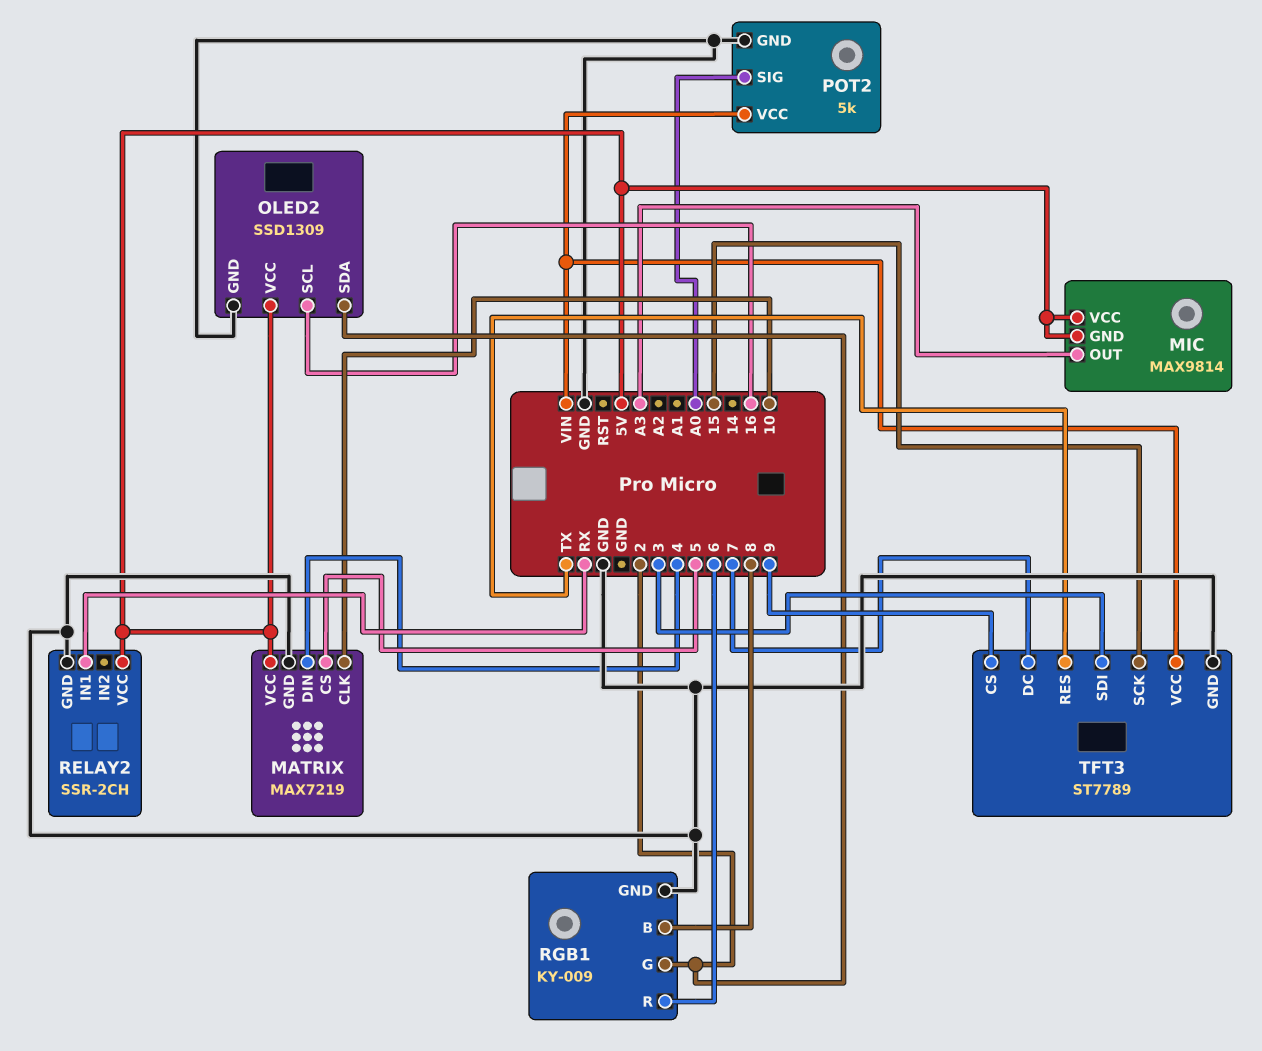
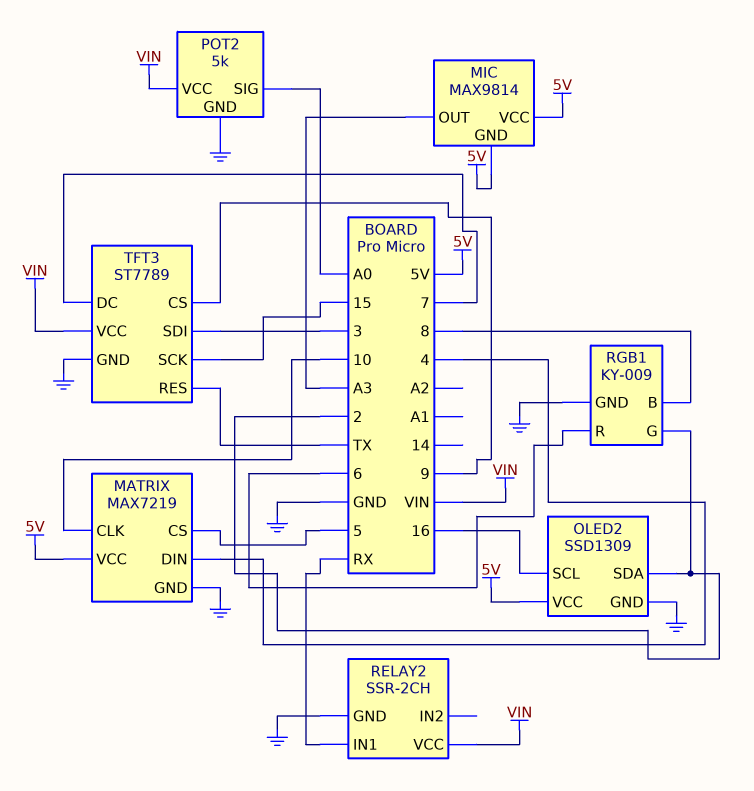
RELAY2 pin VCC: 5V -> VIN

